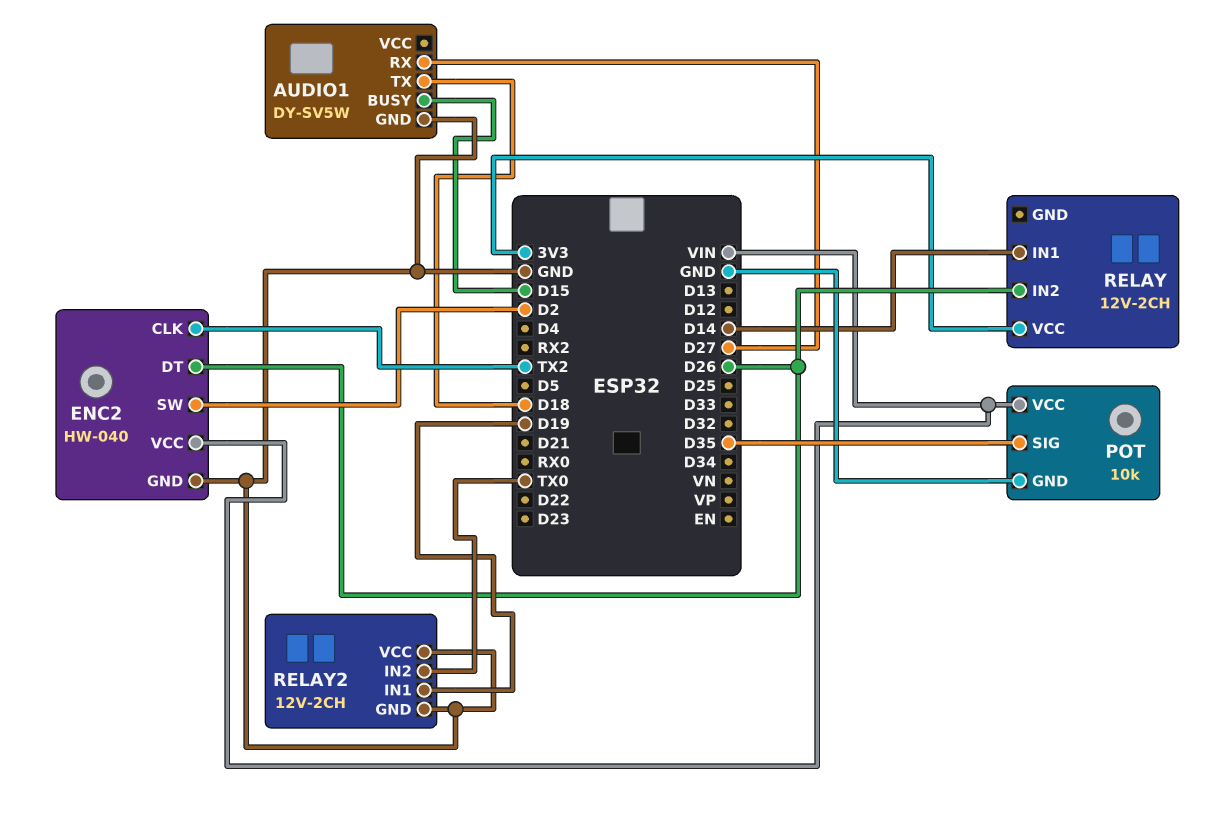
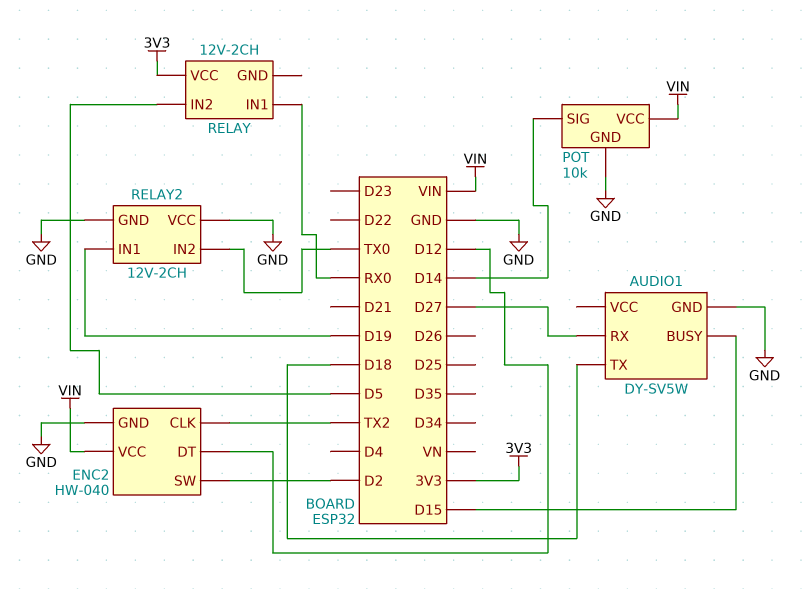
ENC2 pin DT: D26 -> D12
POT pin SIG: D35 -> D14
RELAY pin IN1: D14 -> RX0
RELAY pin IN2: D26 -> D5

